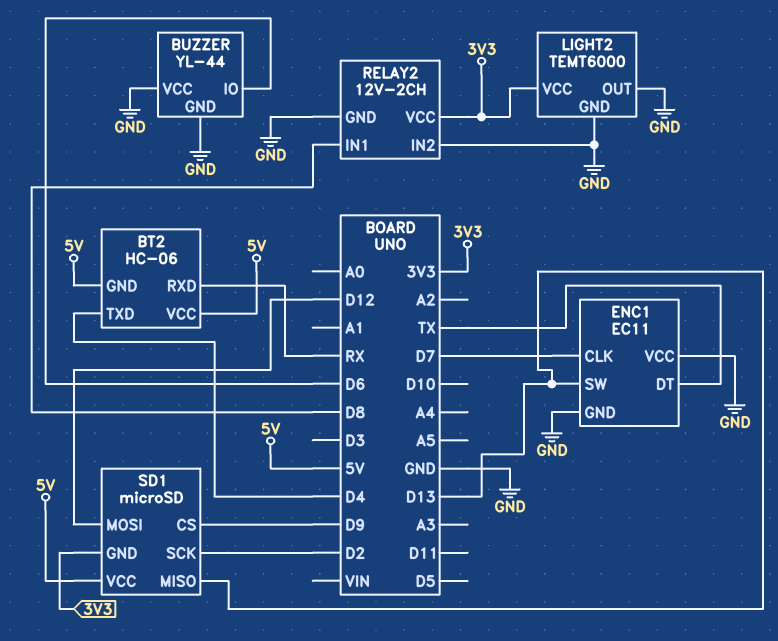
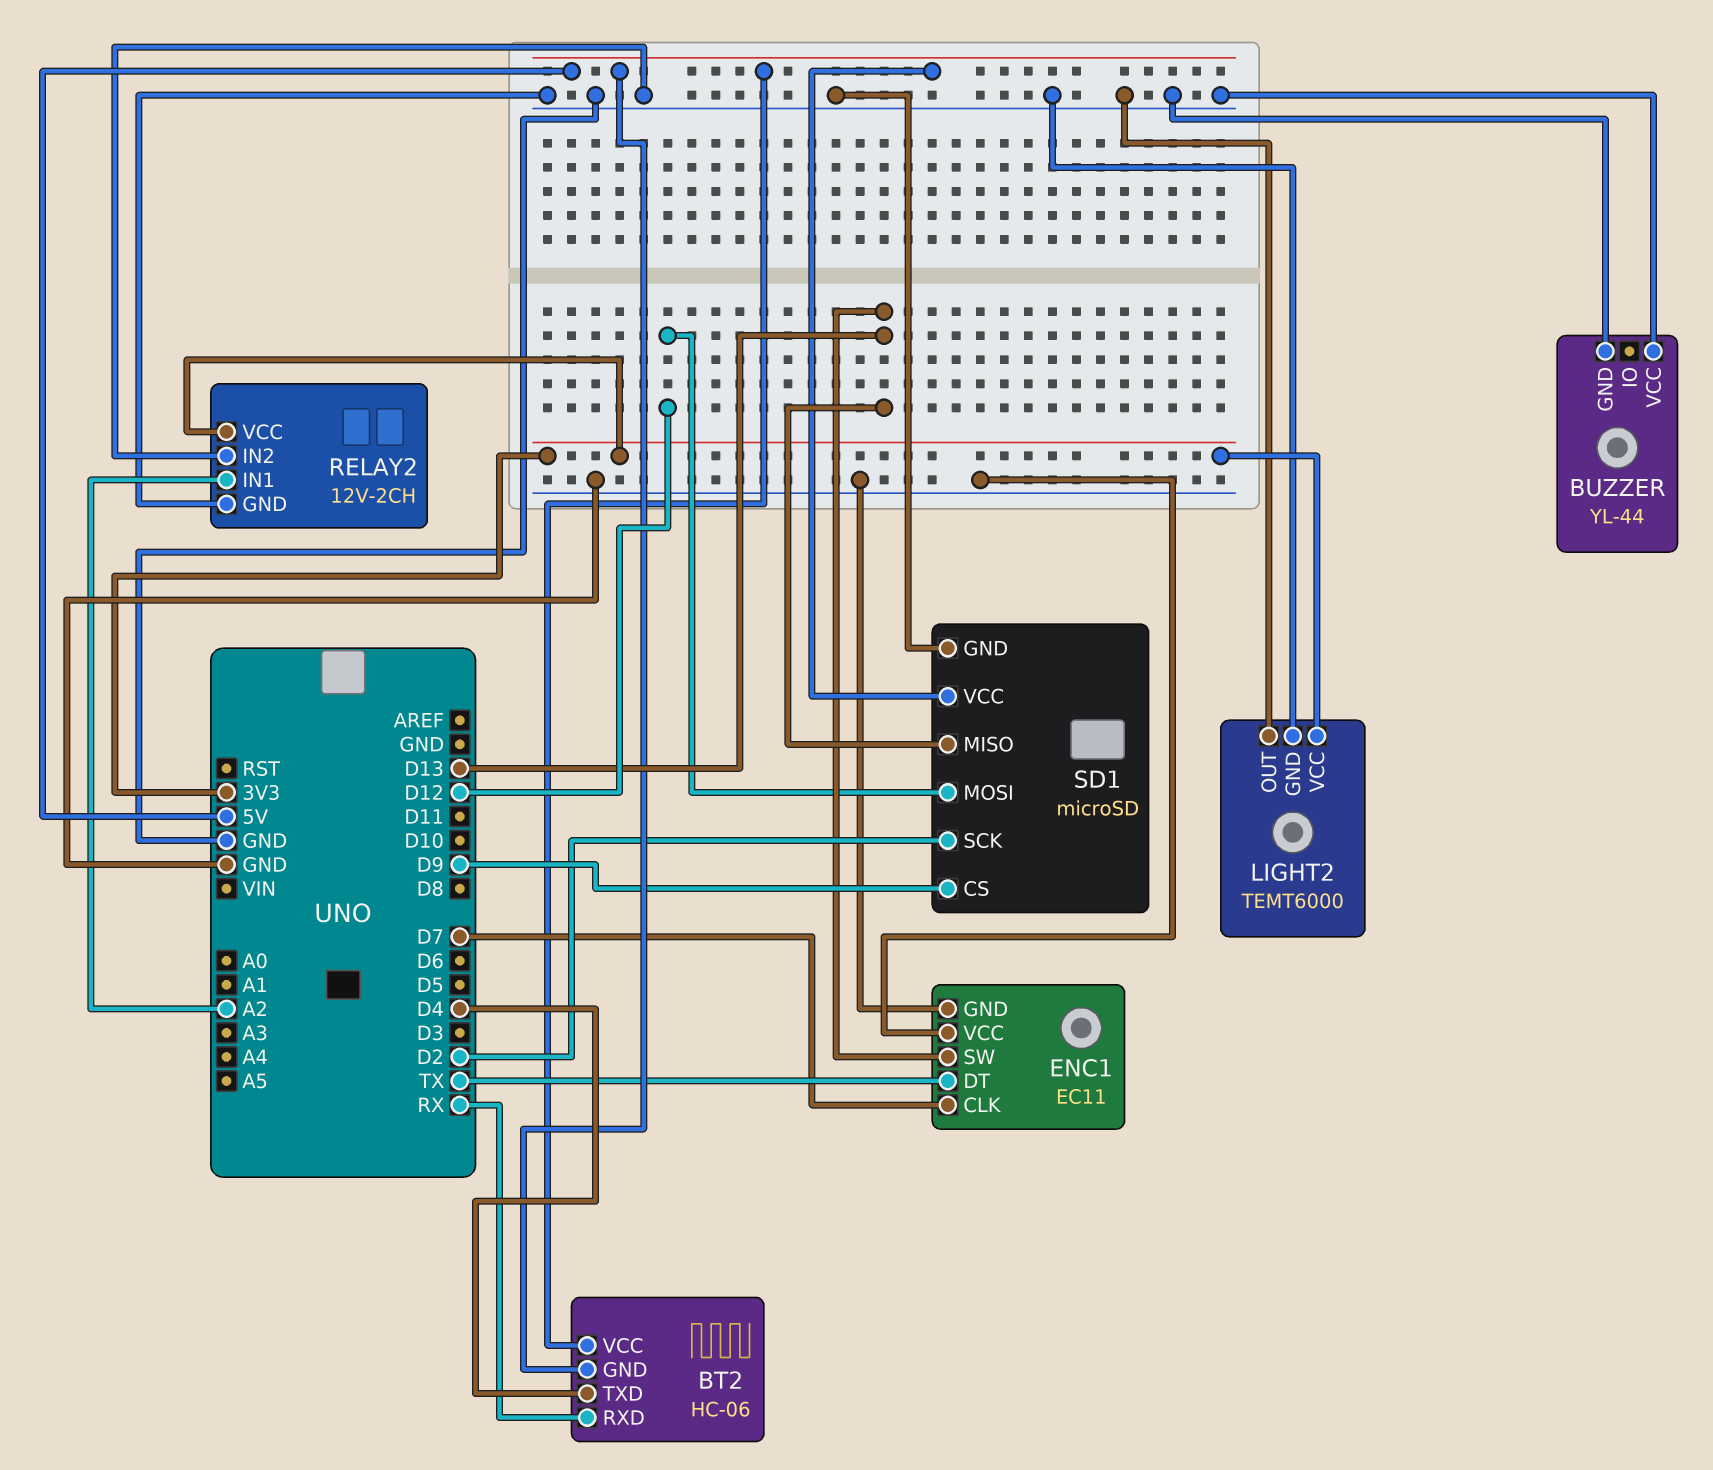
BUZZER pin IO: D6 -> none
RELAY2 pin IN1: D8 -> A2
SD1 pin GND: 3V3 -> GND

